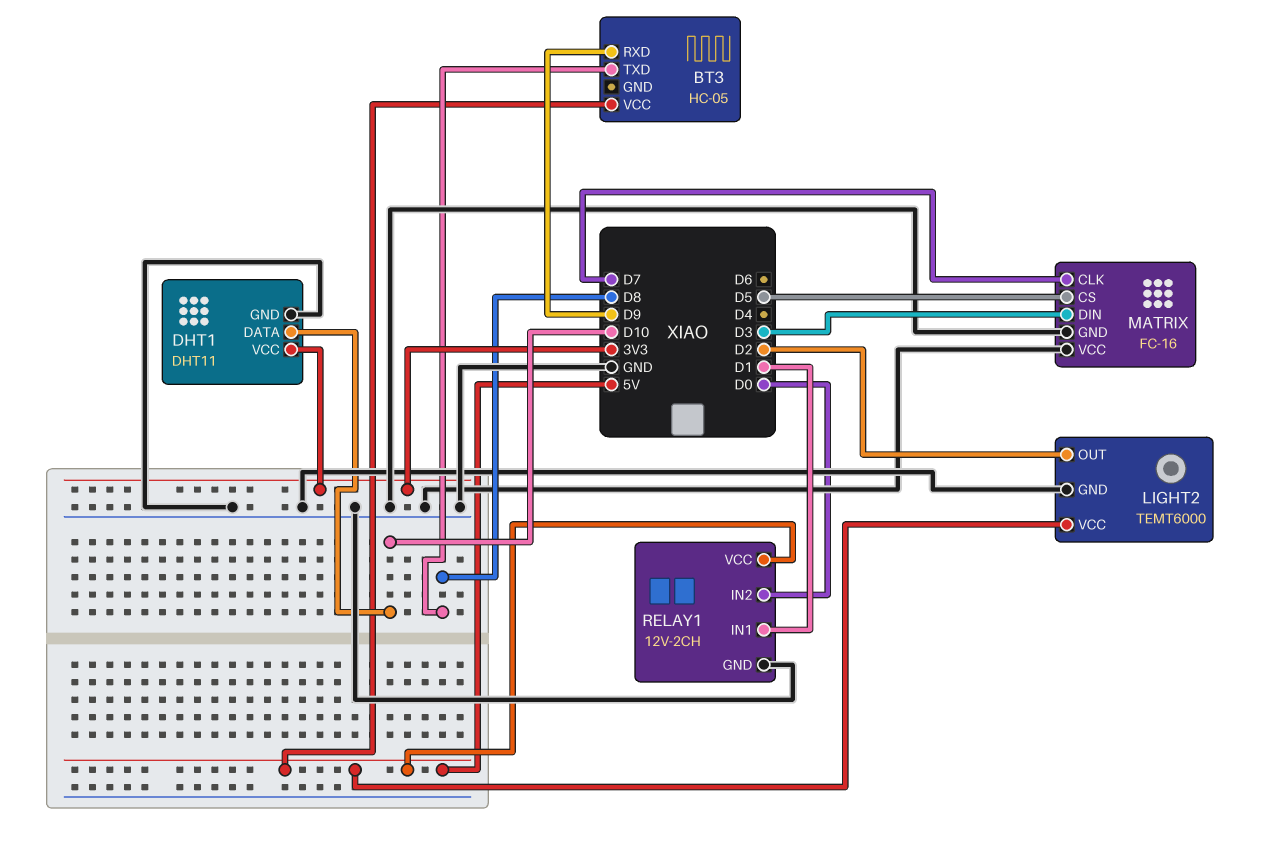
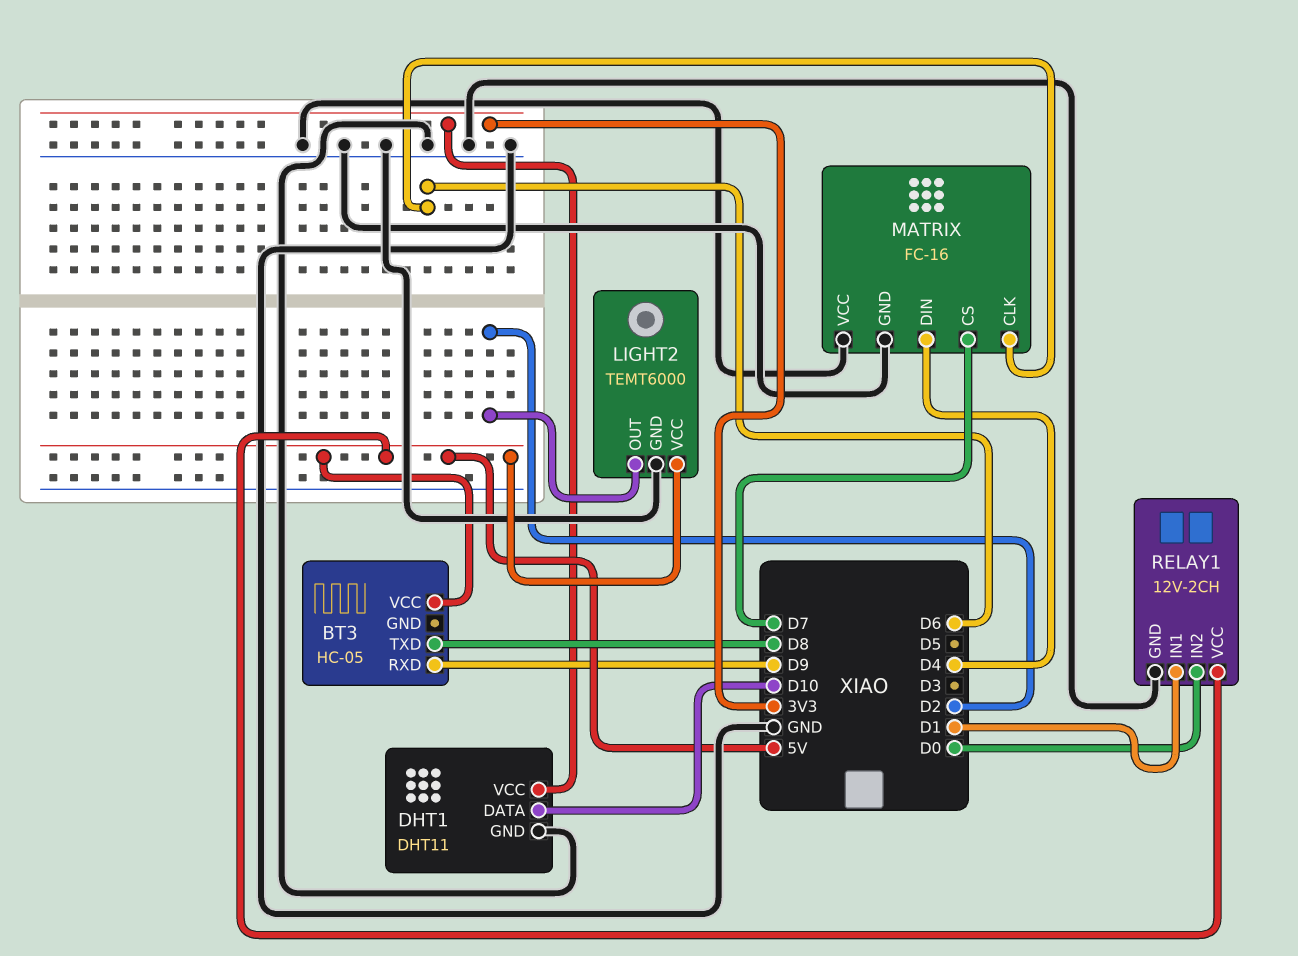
MATRIX pin CLK: D7 -> D6
MATRIX pin CS: D5 -> D7
MATRIX pin DIN: D3 -> D4

